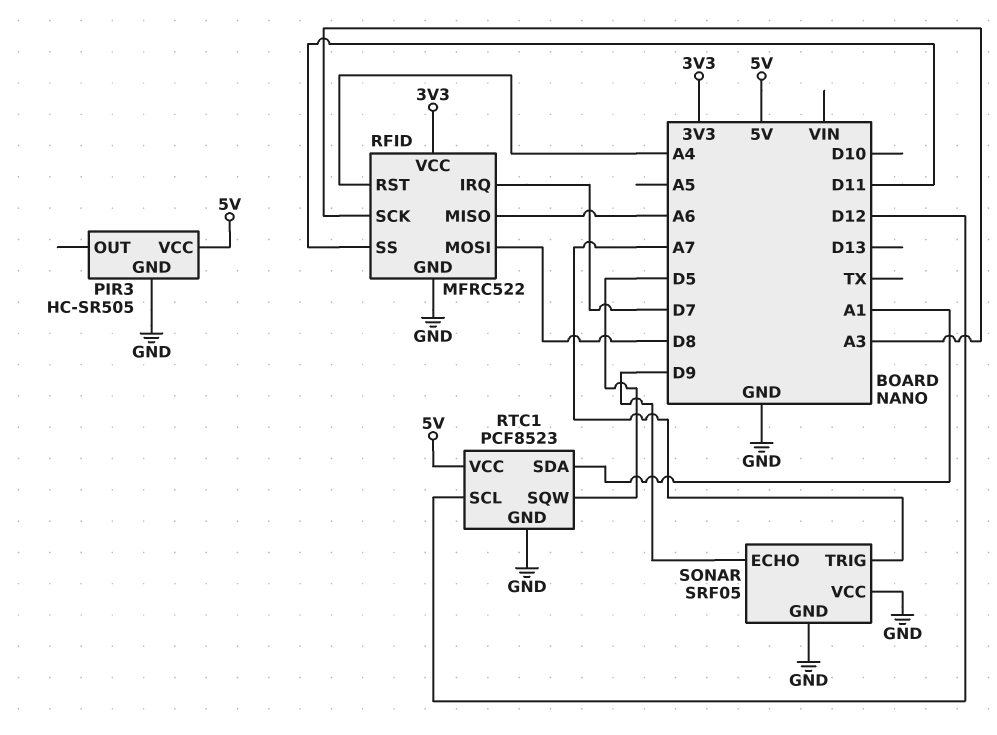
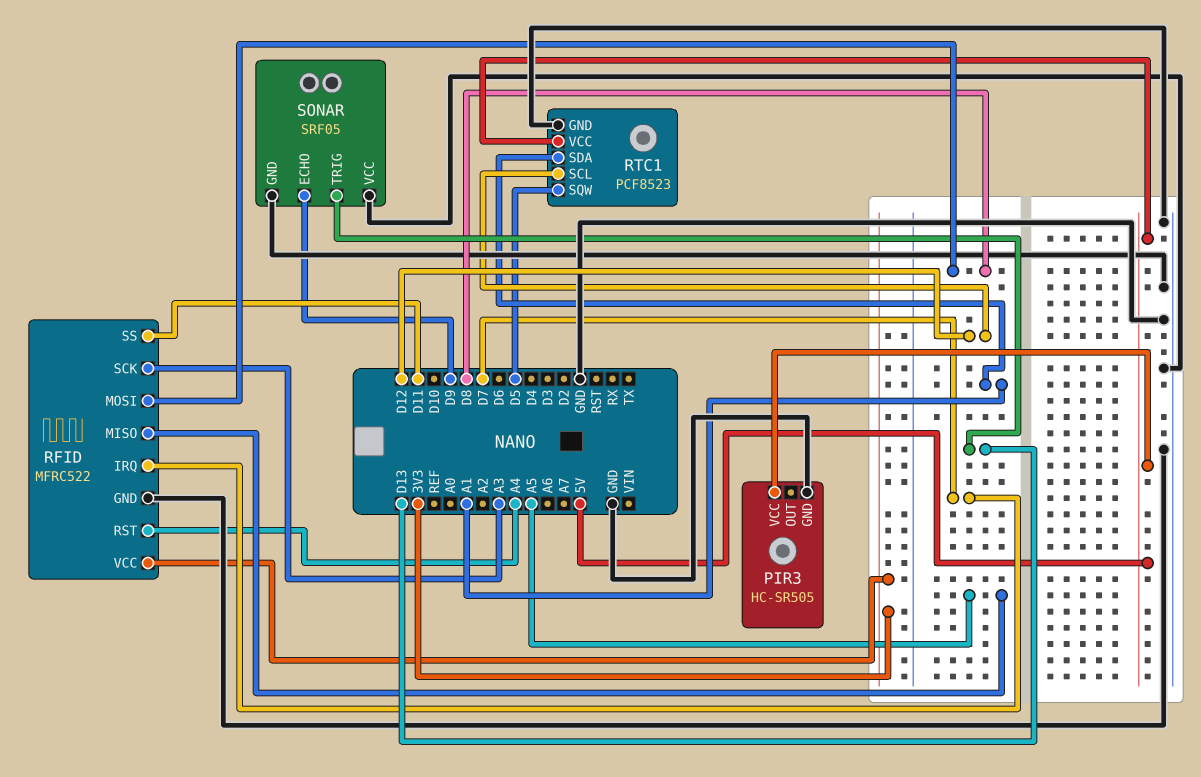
RFID pin MISO: A6 -> A5
SONAR pin TRIG: A7 -> D13

